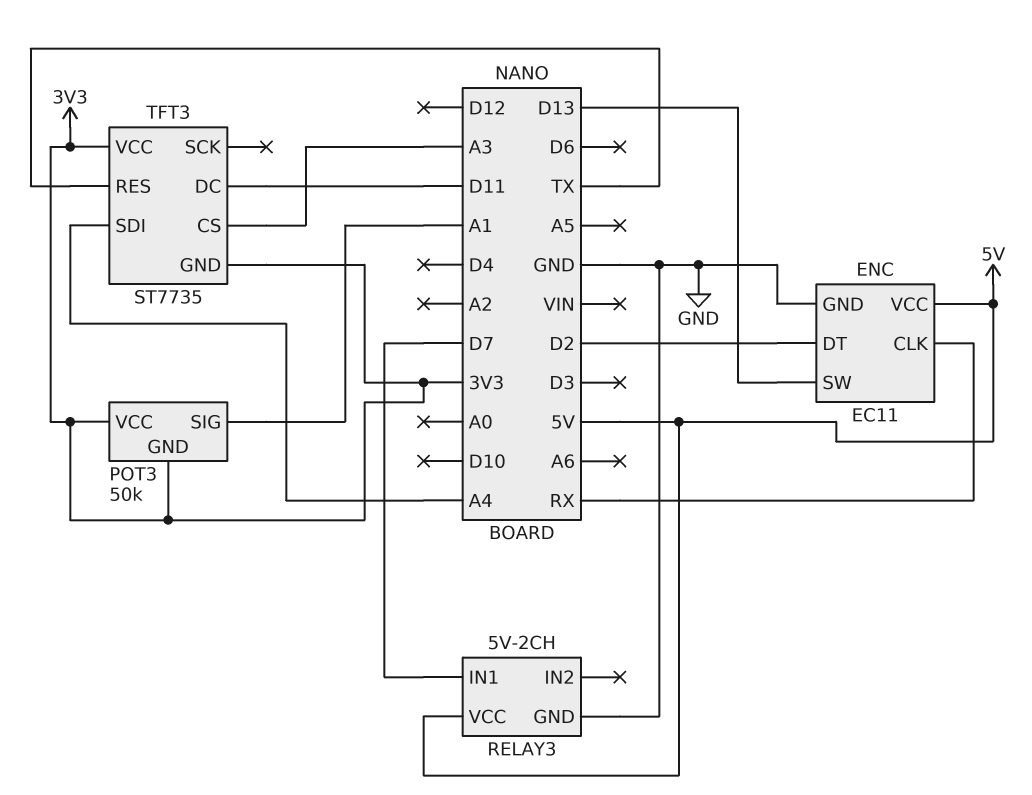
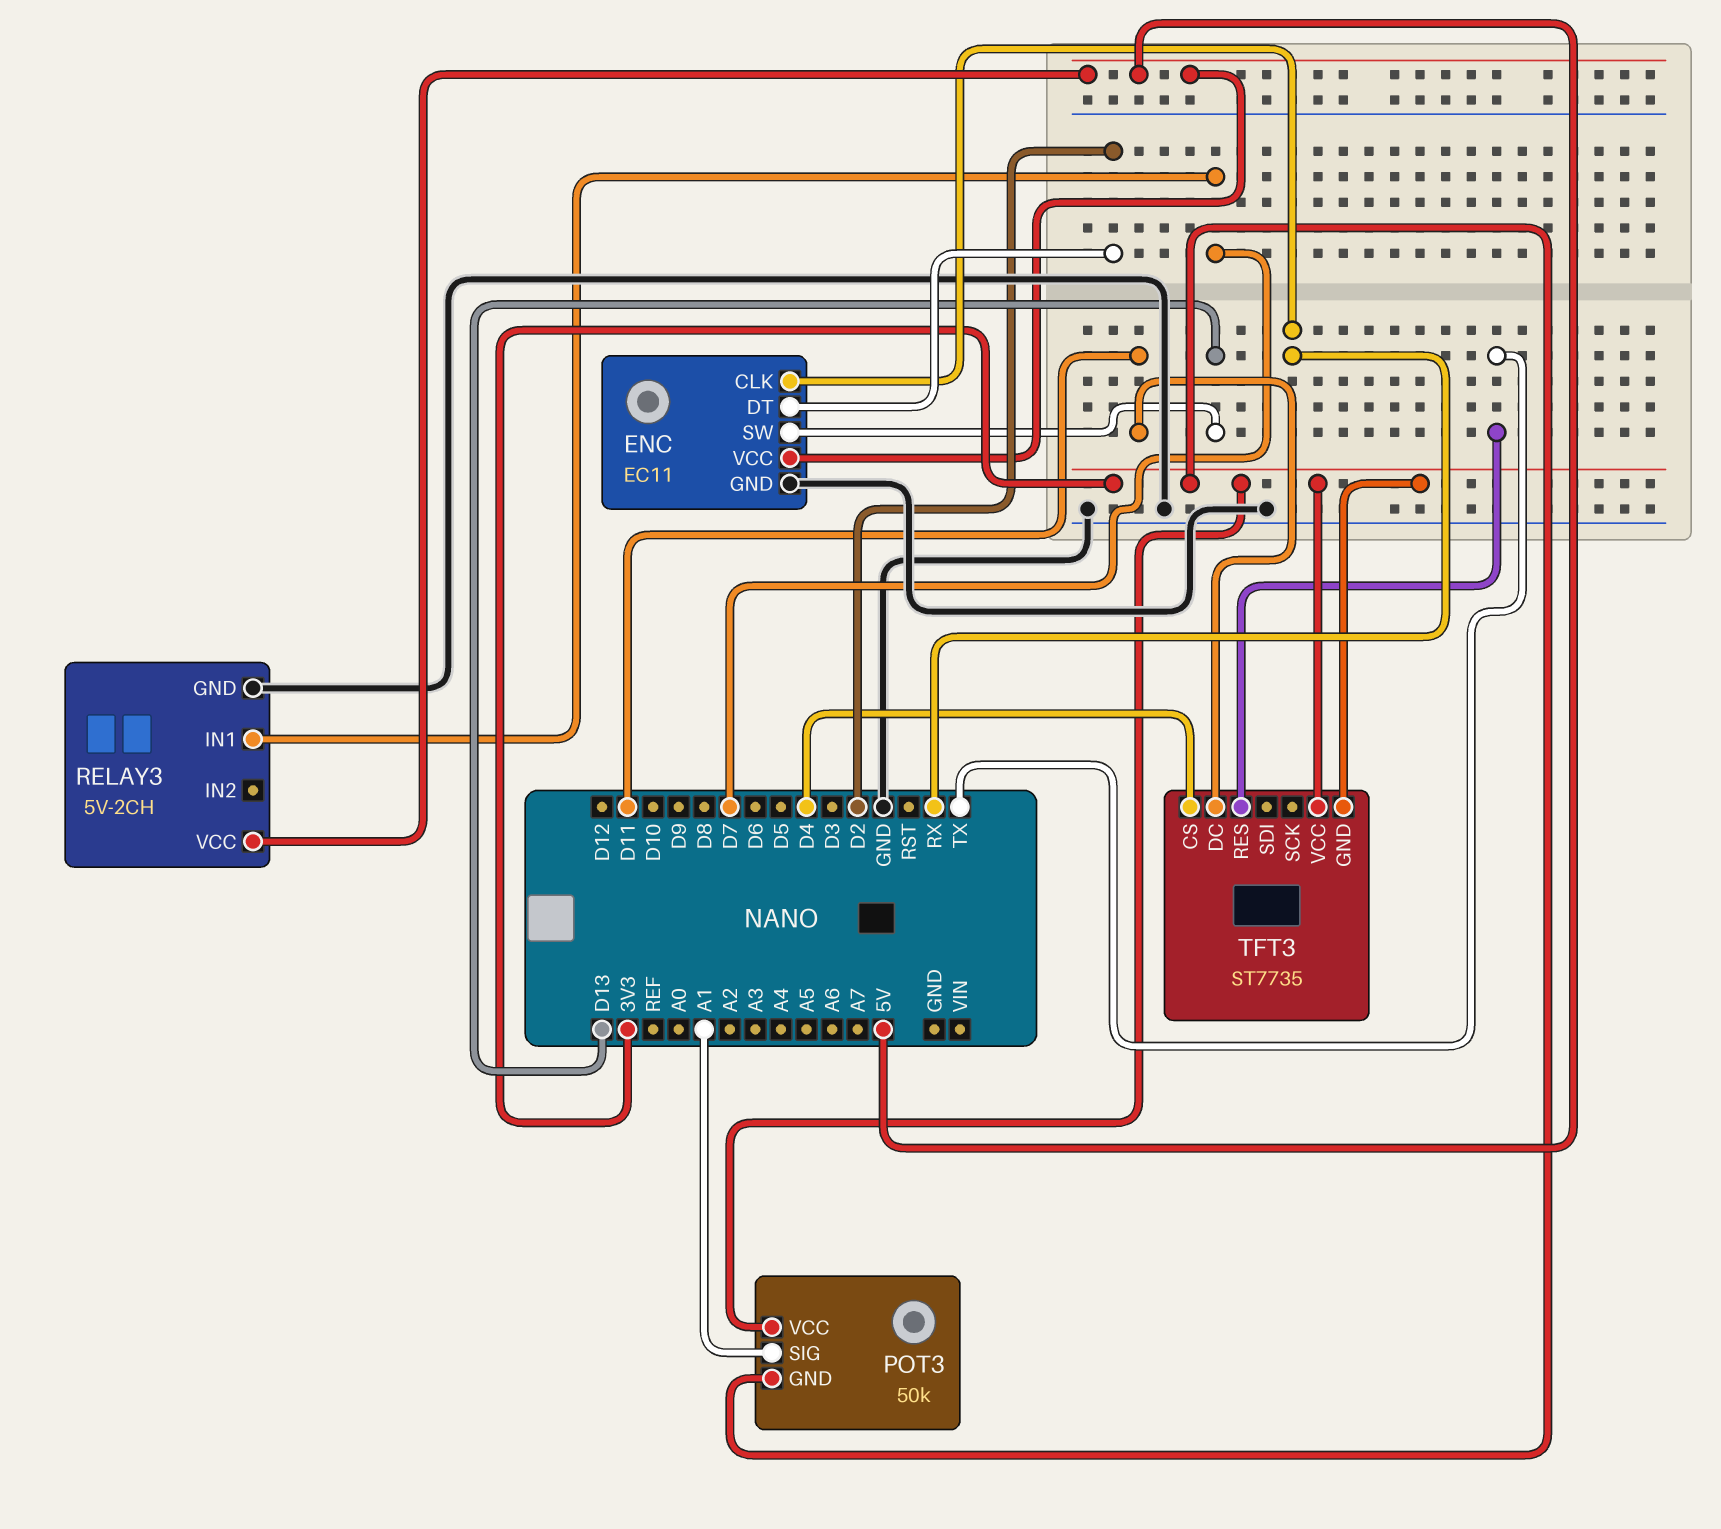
TFT3 pin CS: A3 -> D4
TFT3 pin SDI: A4 -> none

